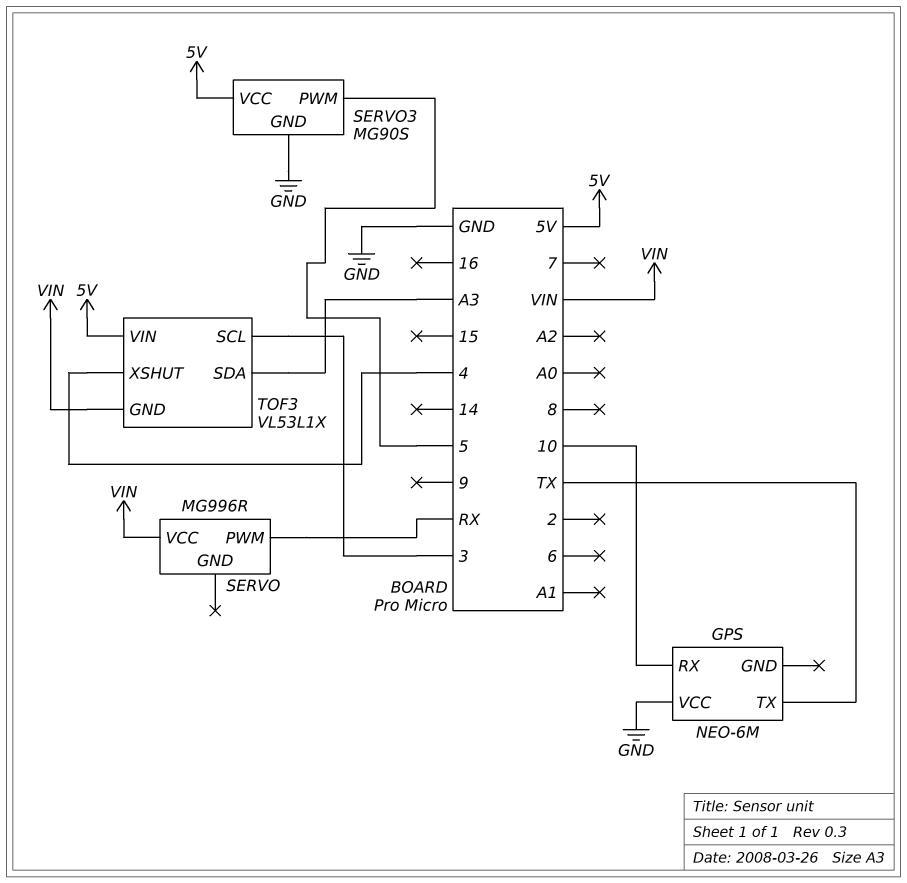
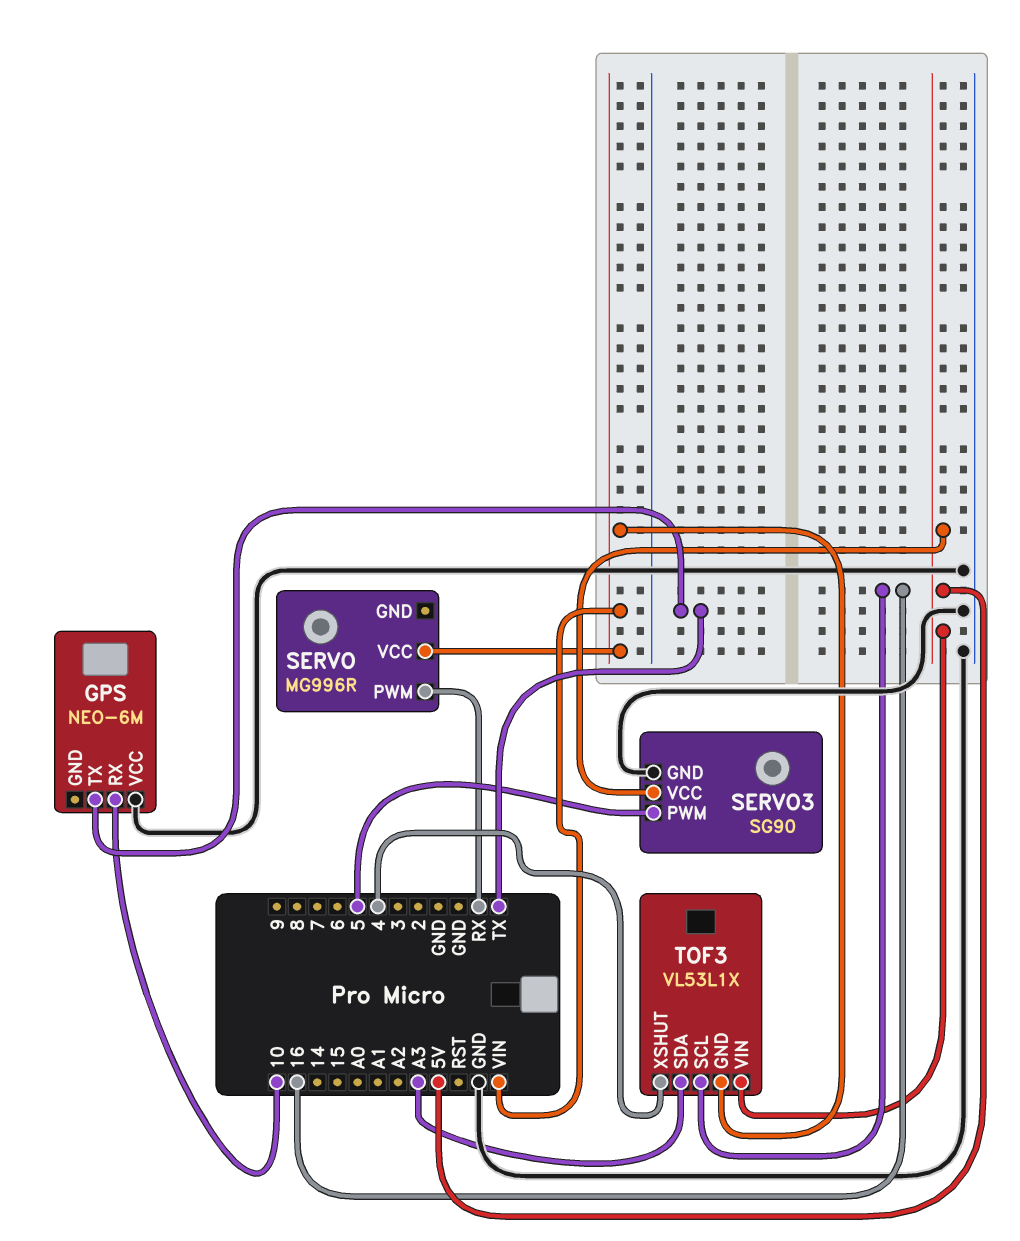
SERVO3: MG90S -> SG90
TOF3 pin SCL: 3 -> 16

